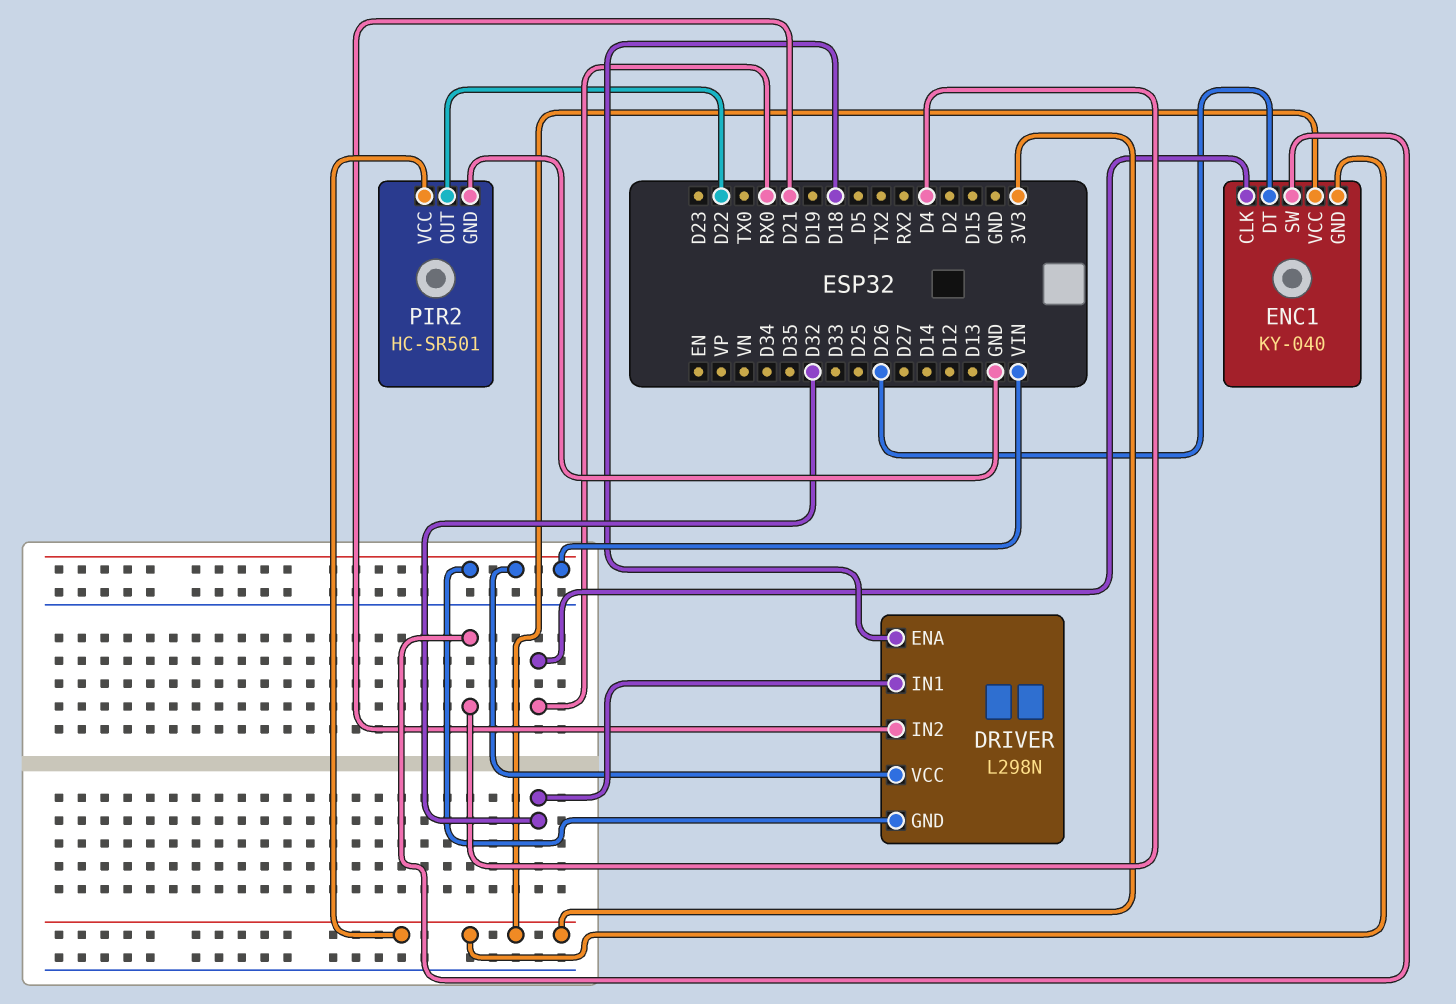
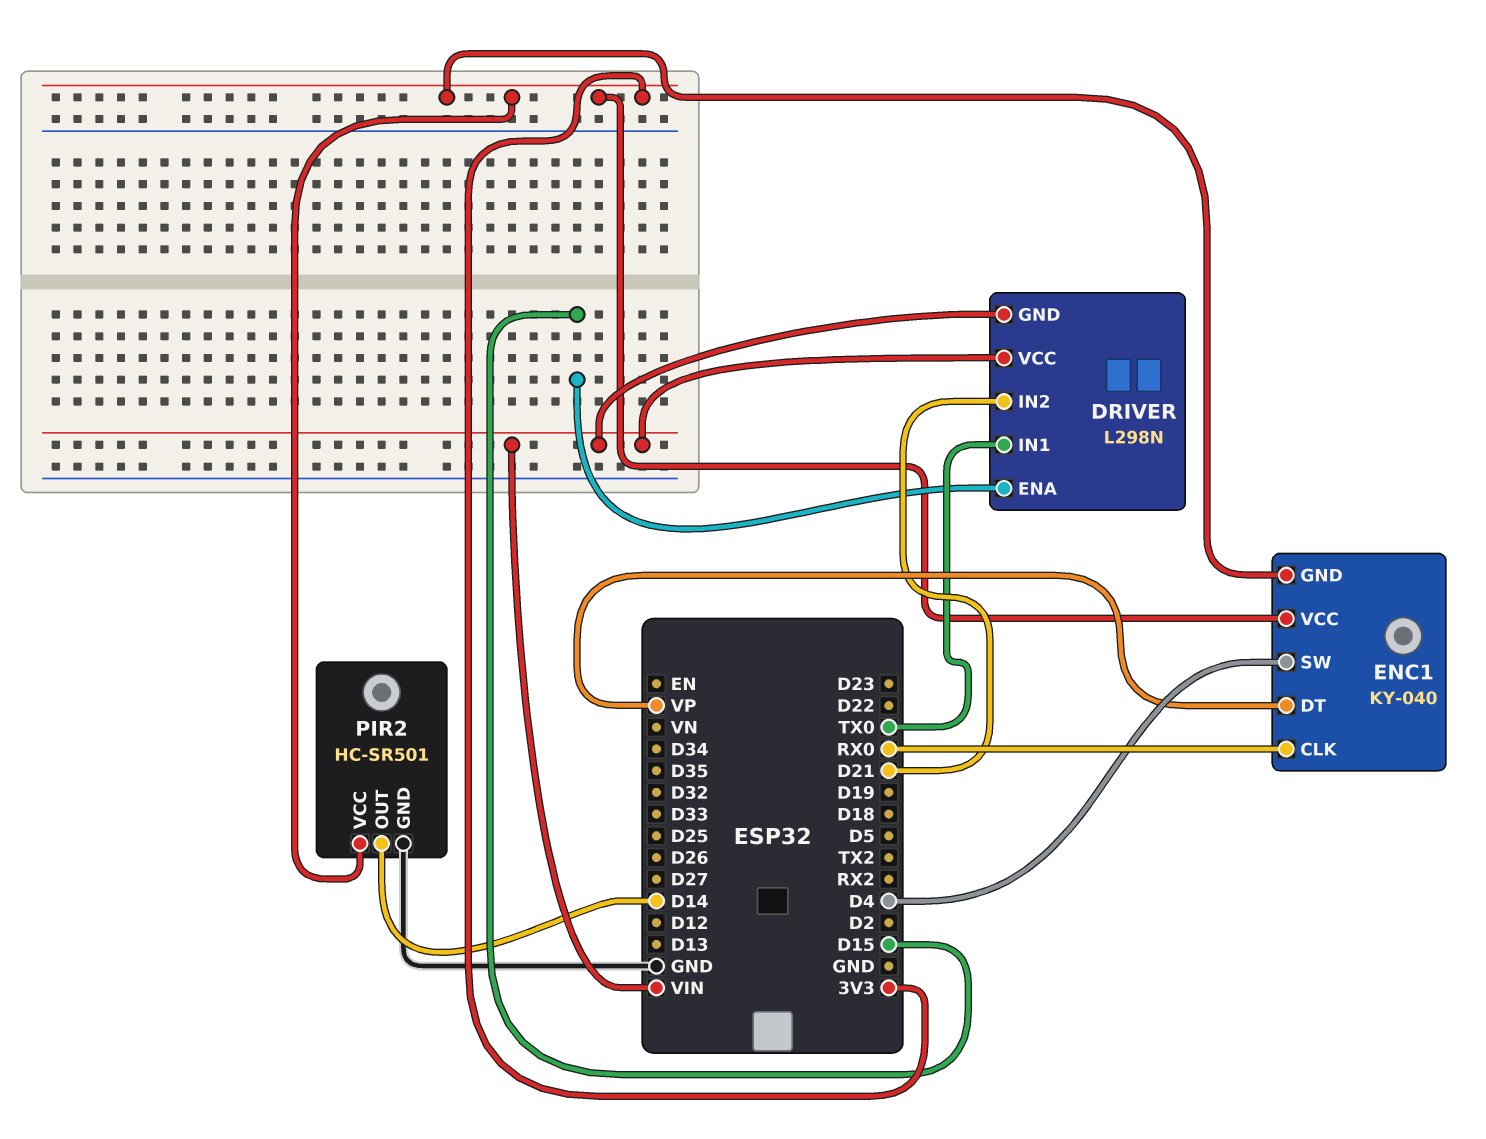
DRIVER pin ENA: D18 -> D15
DRIVER pin IN1: D32 -> TX0
ENC1 pin DT: D26 -> VP
PIR2 pin OUT: D22 -> D14

